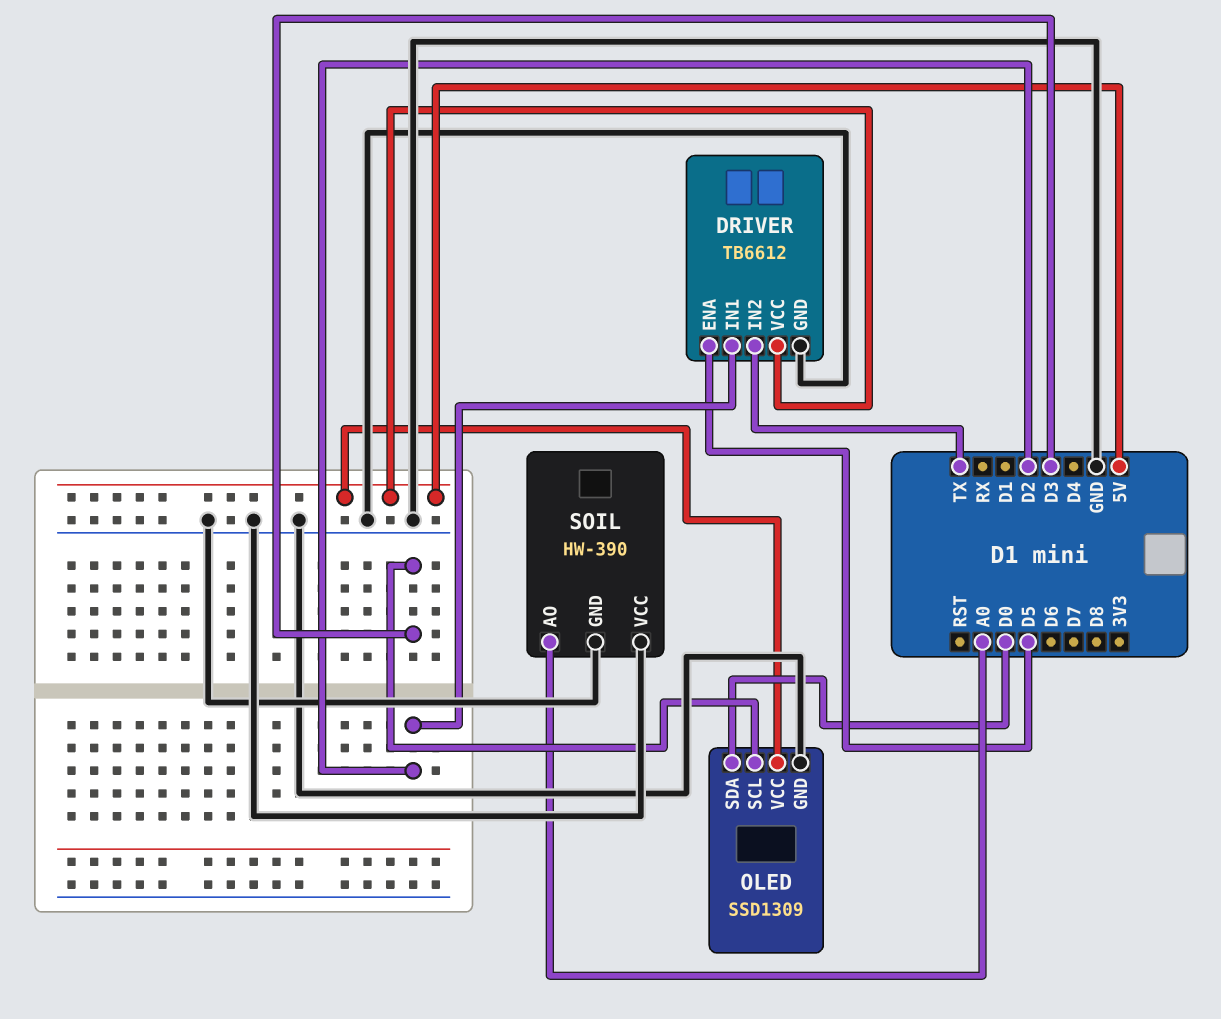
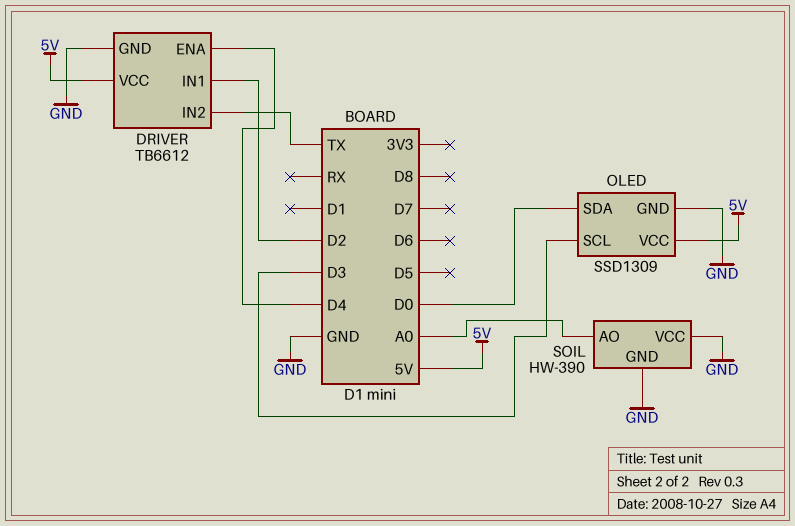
DRIVER pin ENA: D5 -> D4

